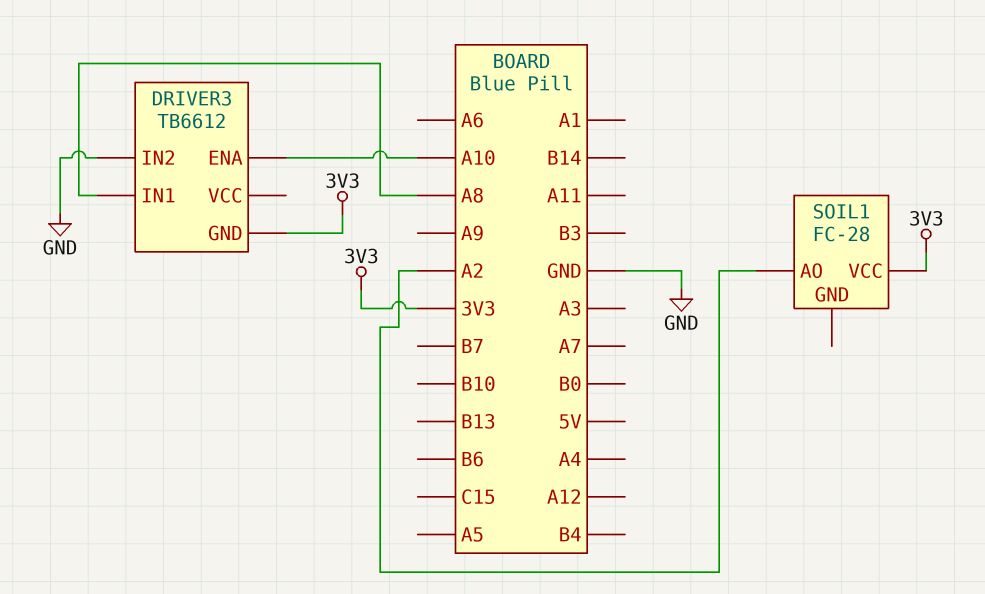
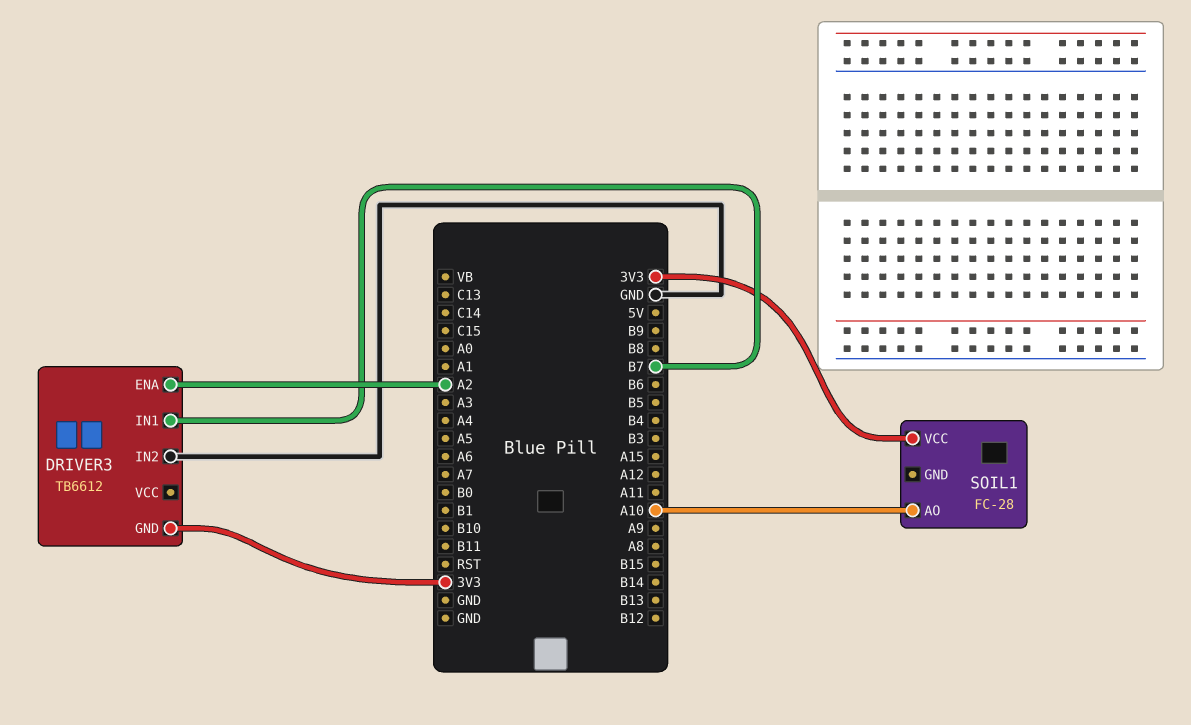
DRIVER3 pin ENA: A10 -> A2
DRIVER3 pin IN1: A8 -> B7
SOIL1 pin AO: A2 -> A10

